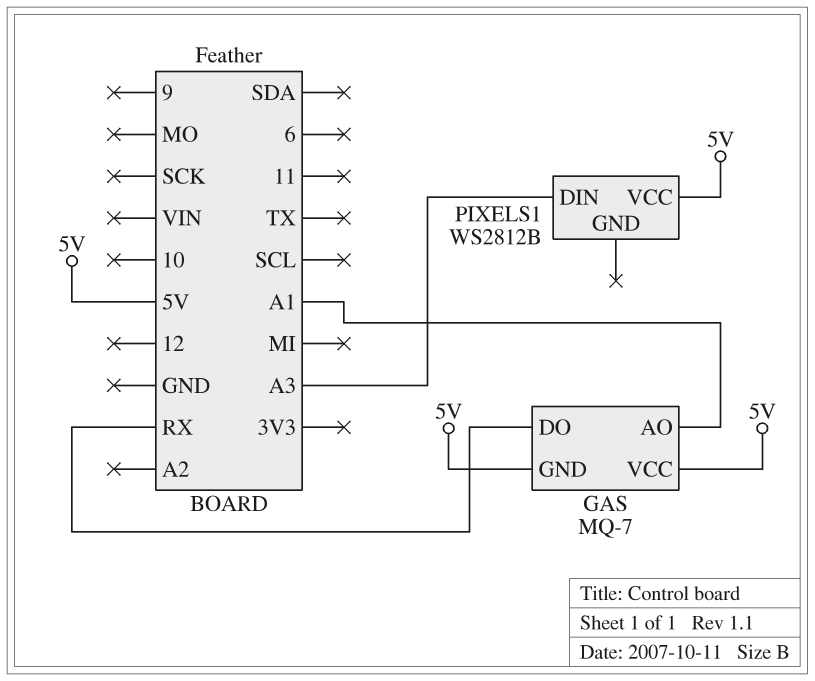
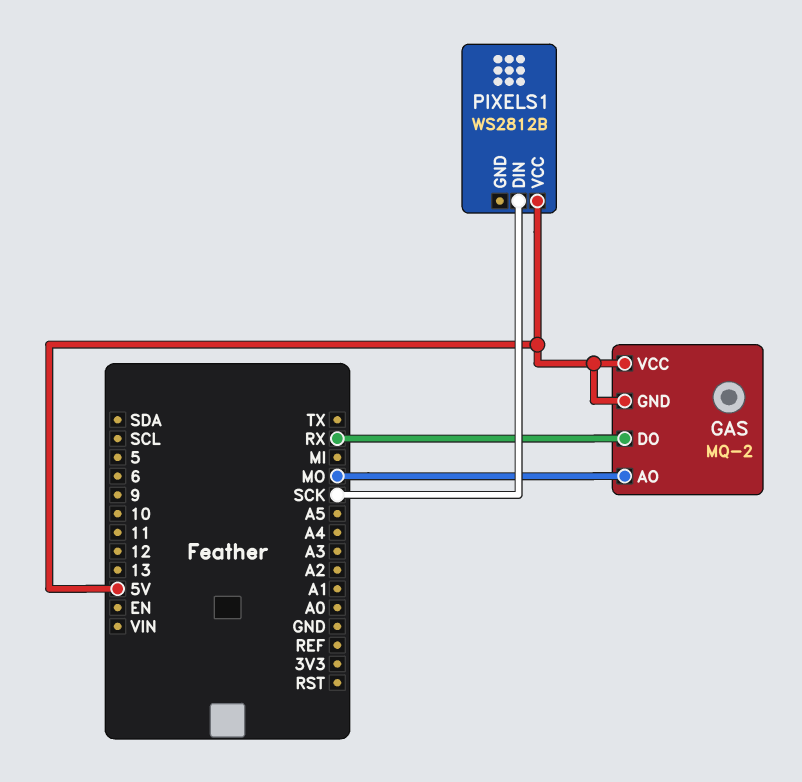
GAS: MQ-7 -> MQ-2
GAS pin AO: A1 -> MO
PIXELS1 pin DIN: A3 -> SCK

